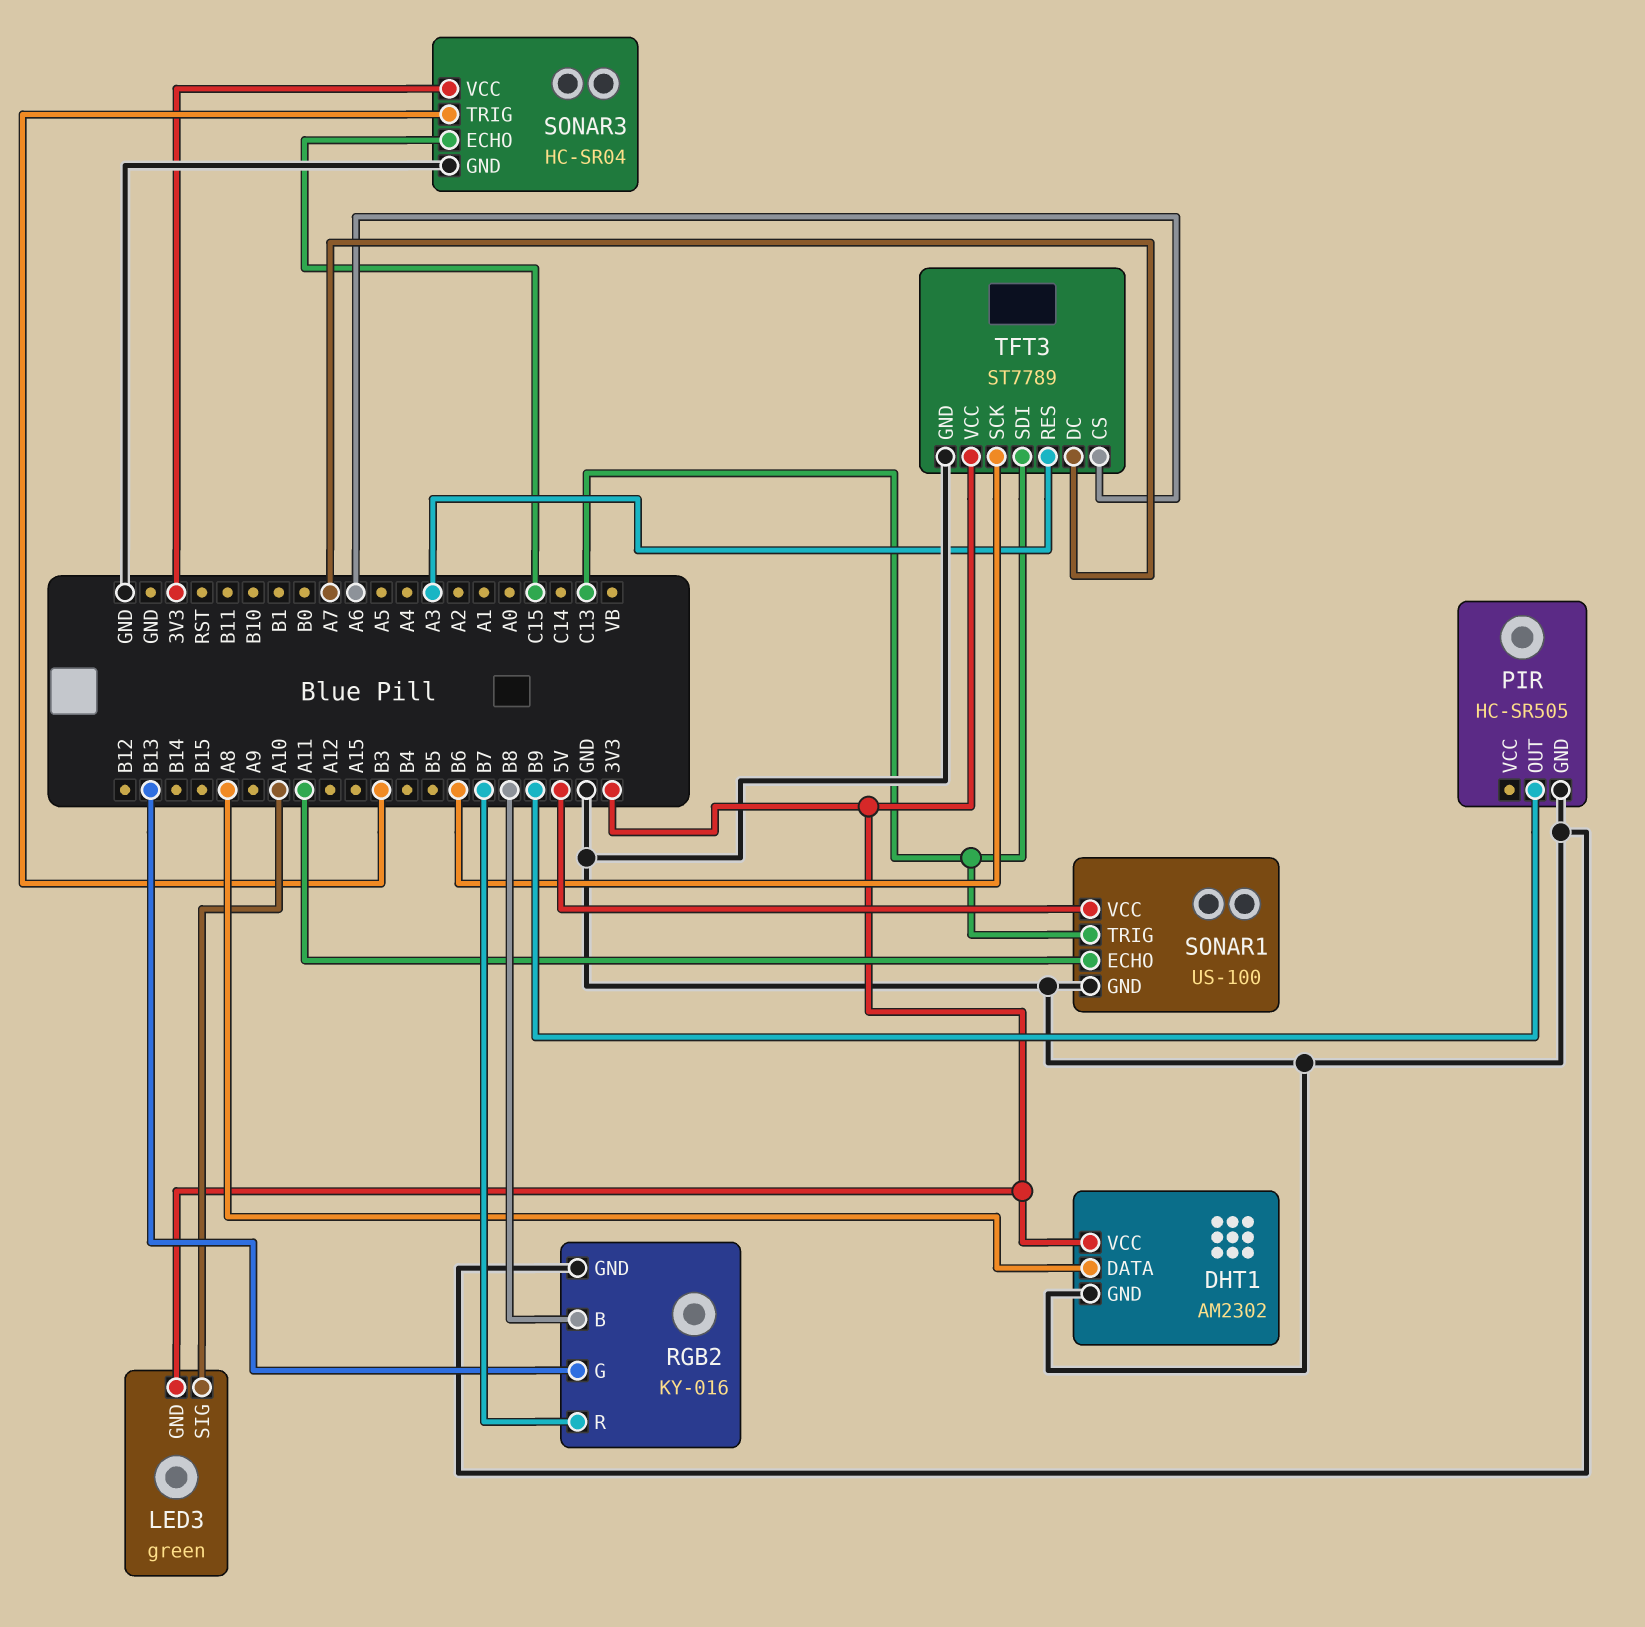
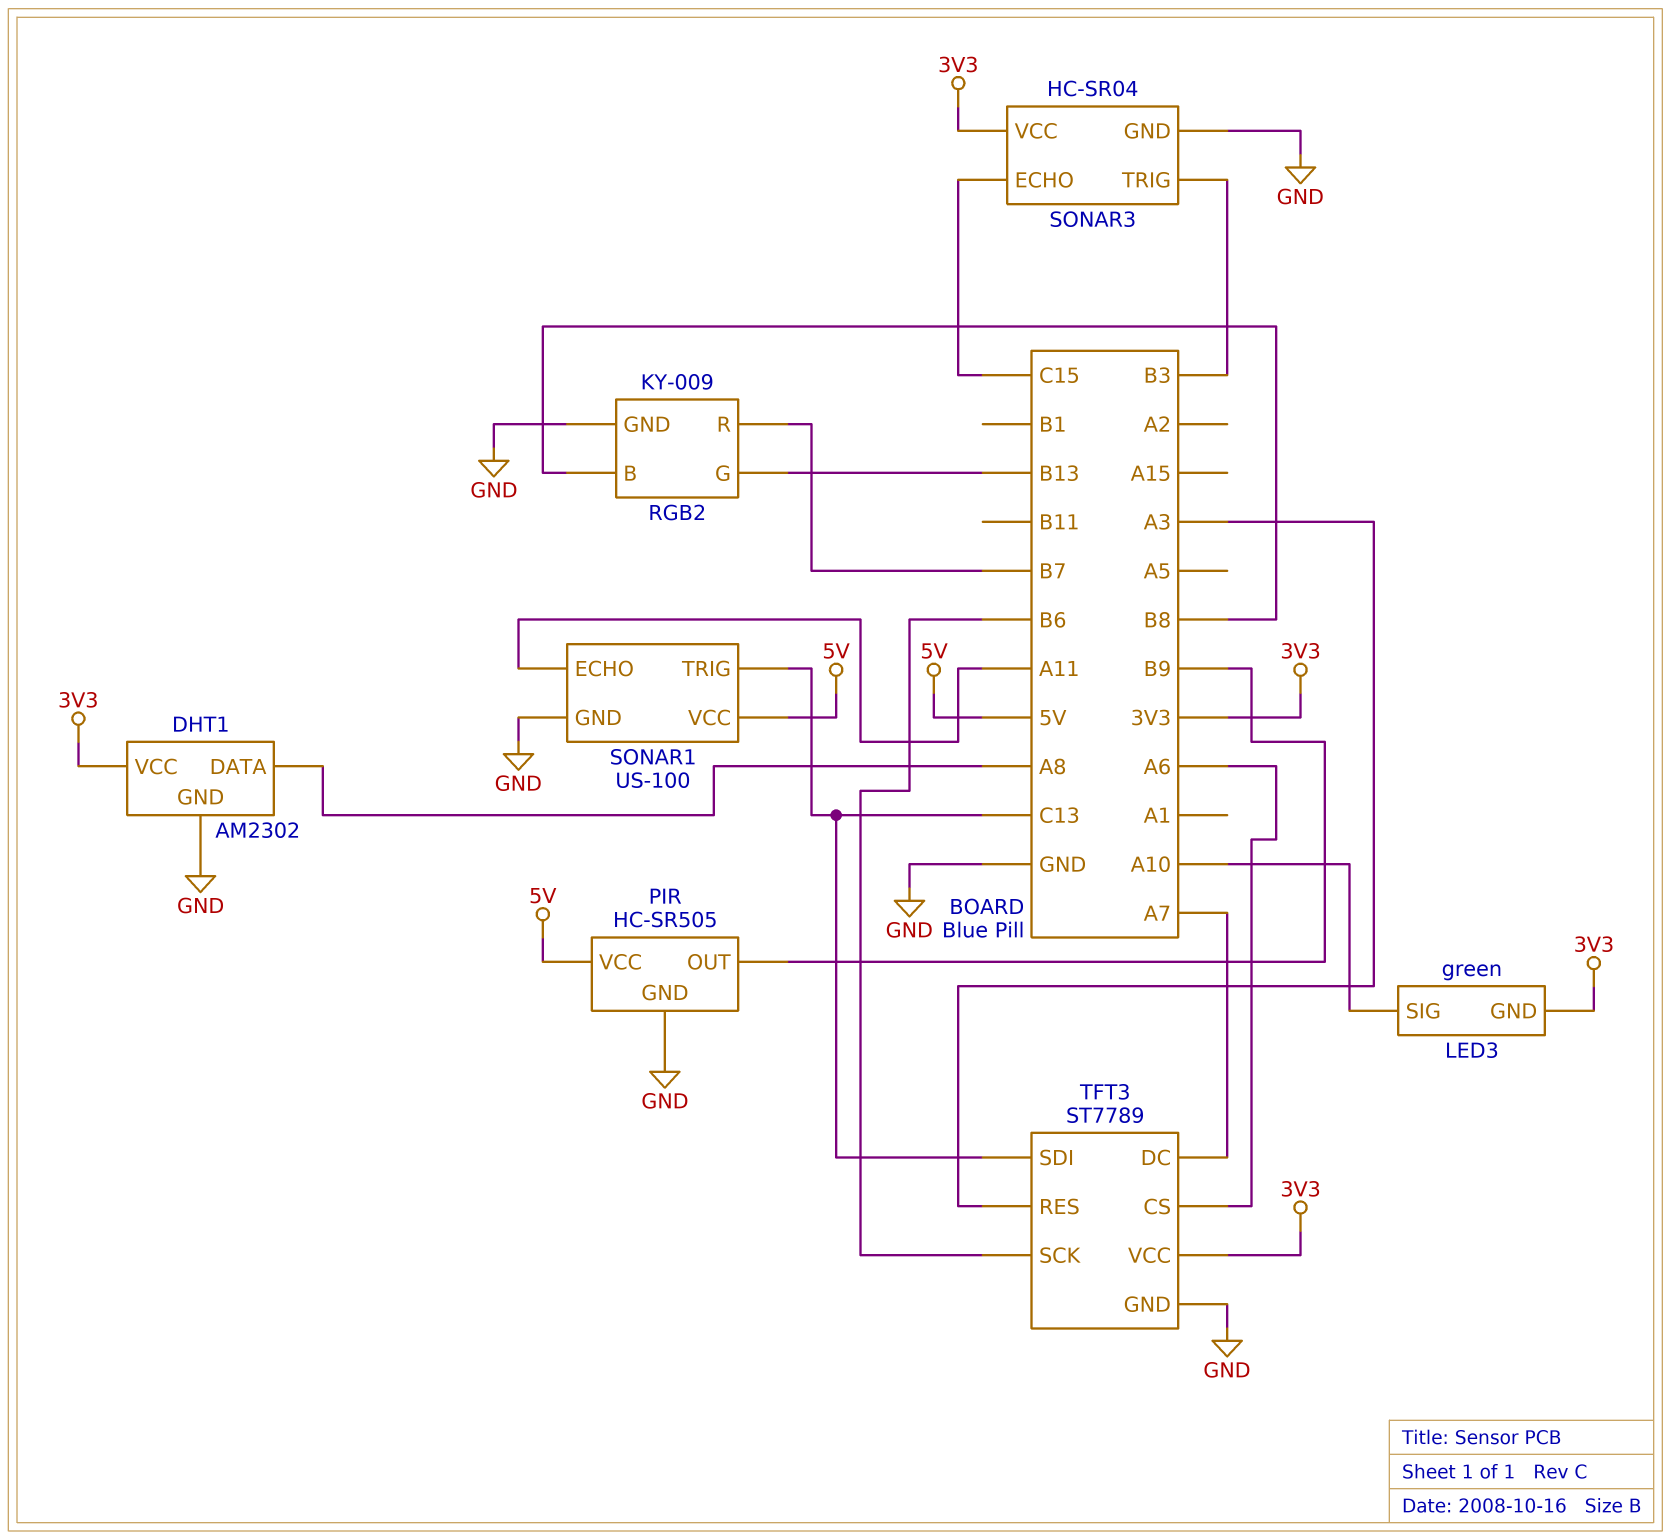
PIR pin VCC: none -> 5V
RGB2: KY-016 -> KY-009

